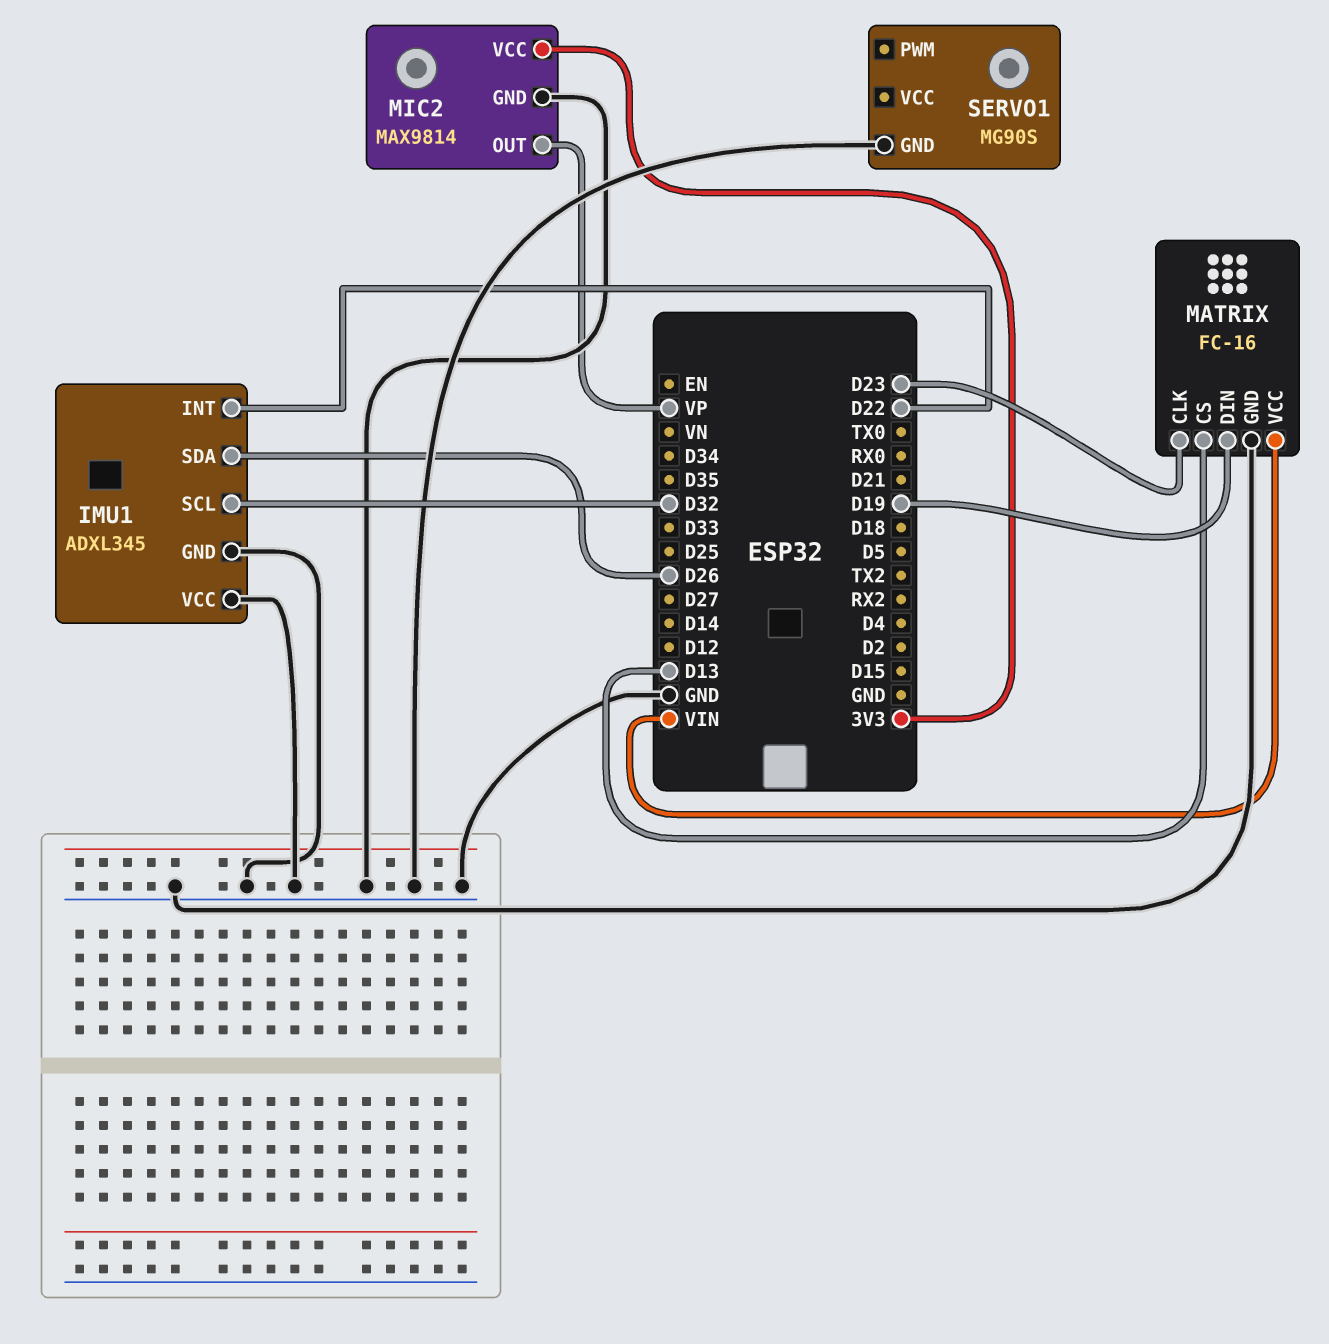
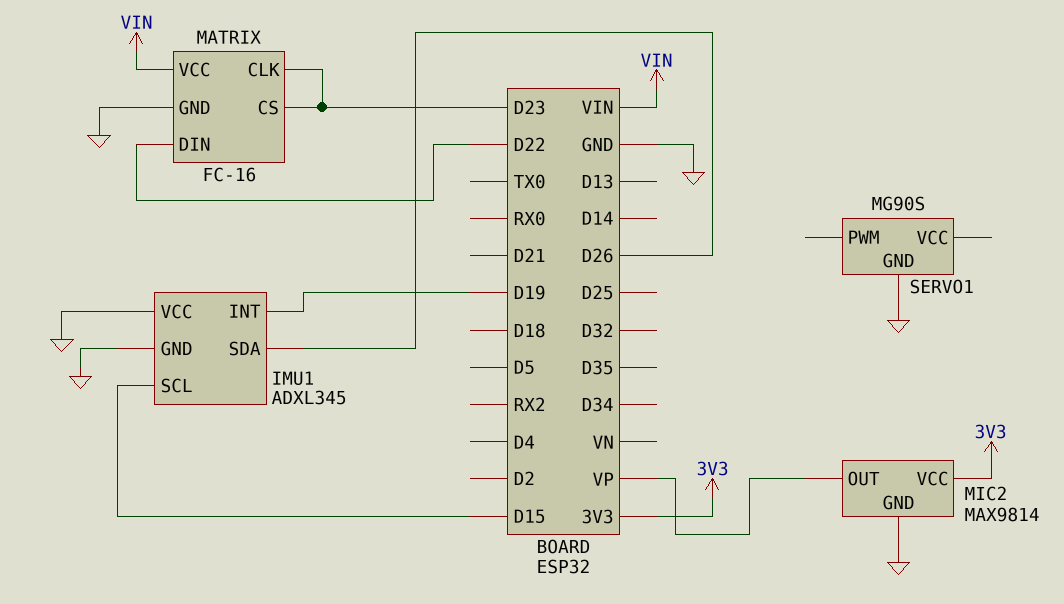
IMU1 pin INT: D22 -> D19
IMU1 pin SCL: D32 -> D15
MATRIX pin CS: D13 -> D23
MATRIX pin DIN: D19 -> D22

